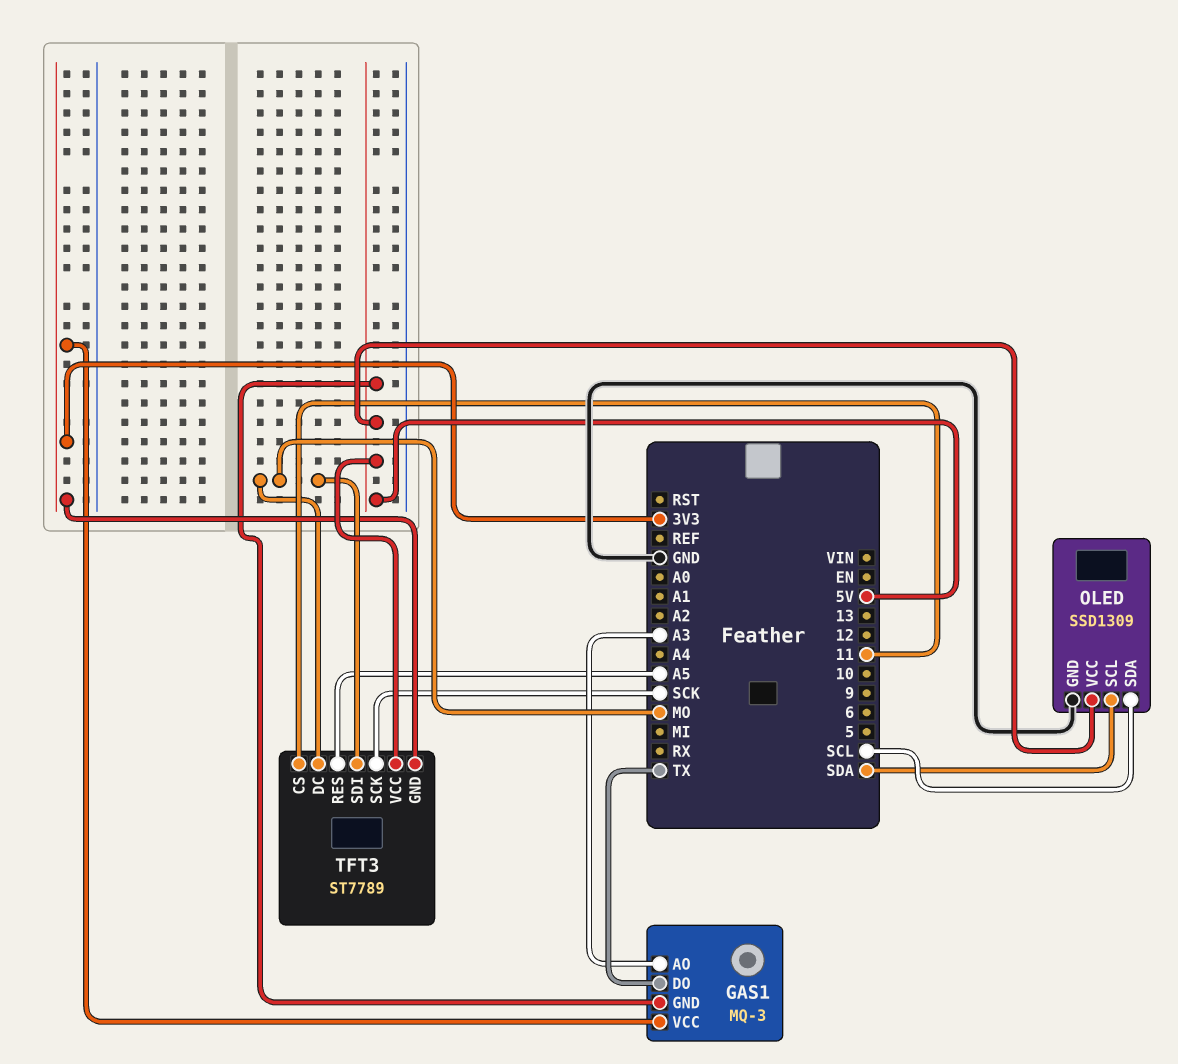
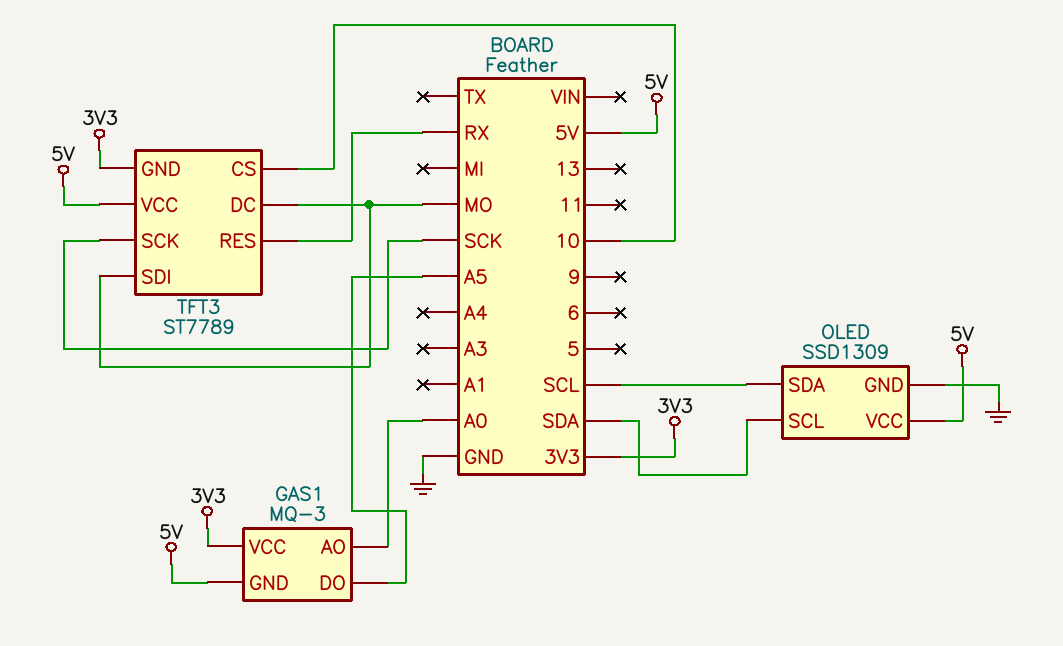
GAS1 pin AO: A3 -> A0
GAS1 pin DO: TX -> A5
TFT3 pin CS: 11 -> 10
TFT3 pin RES: A5 -> RX

